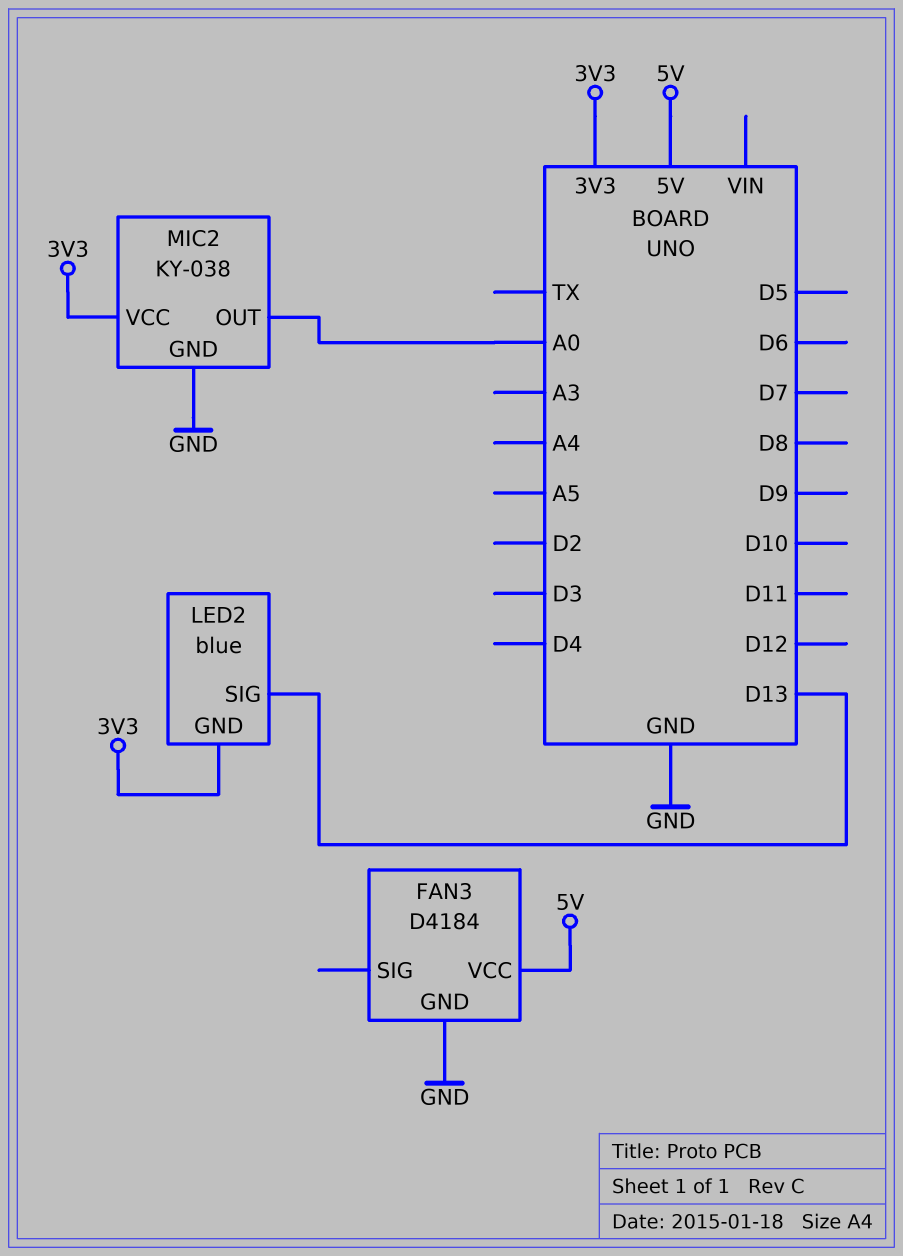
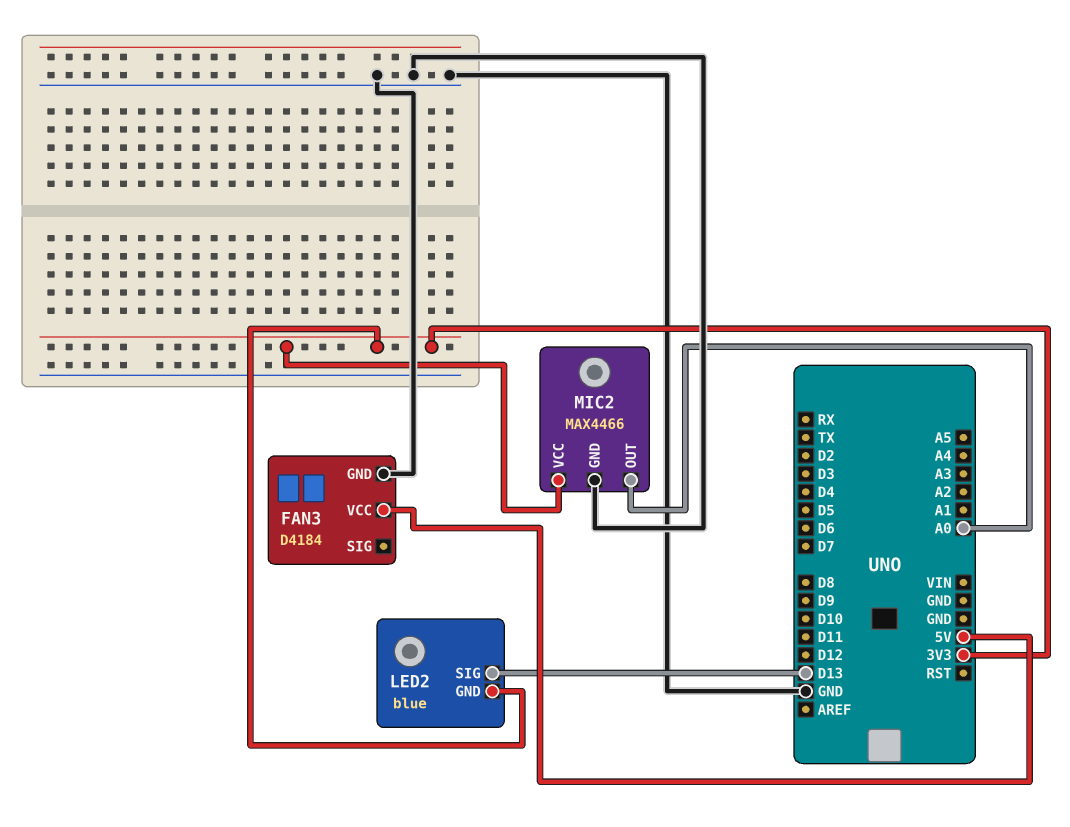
MIC2: KY-038 -> MAX4466

